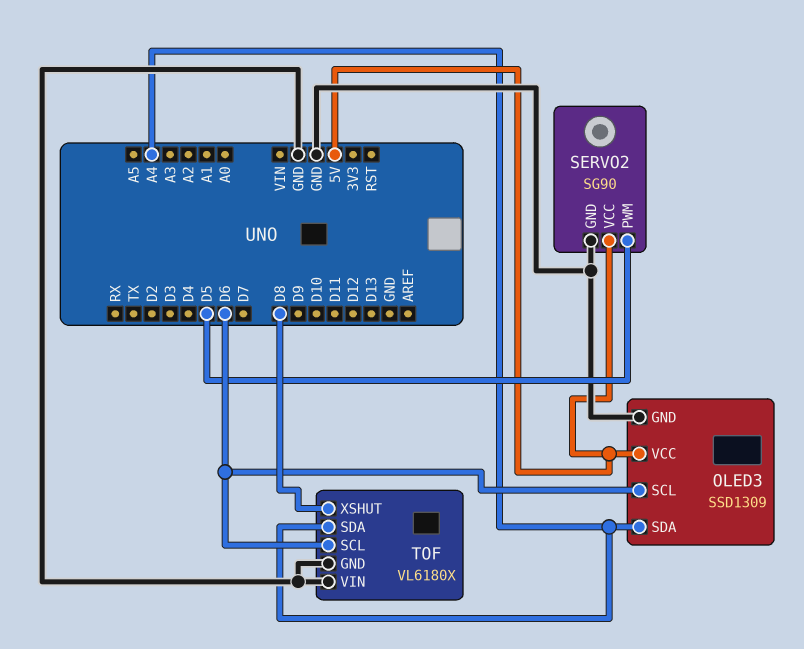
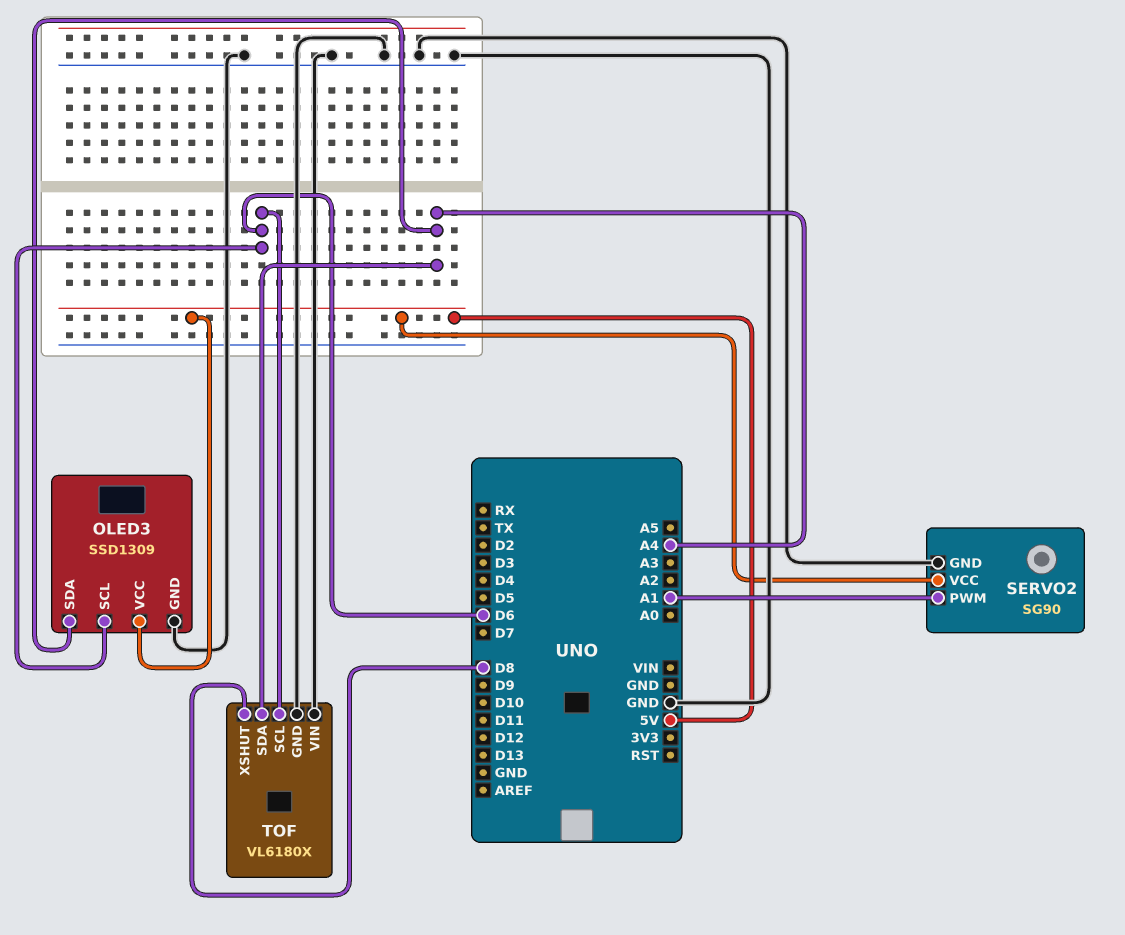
SERVO2 pin PWM: D5 -> A1

